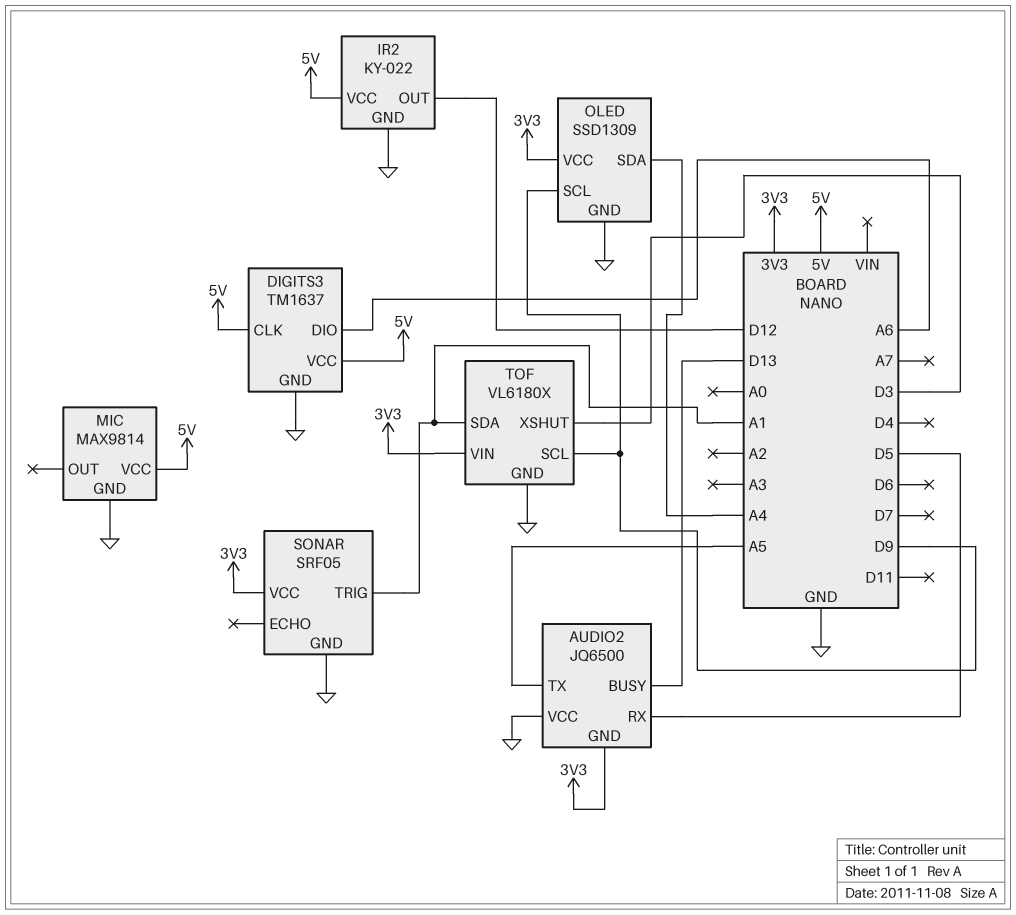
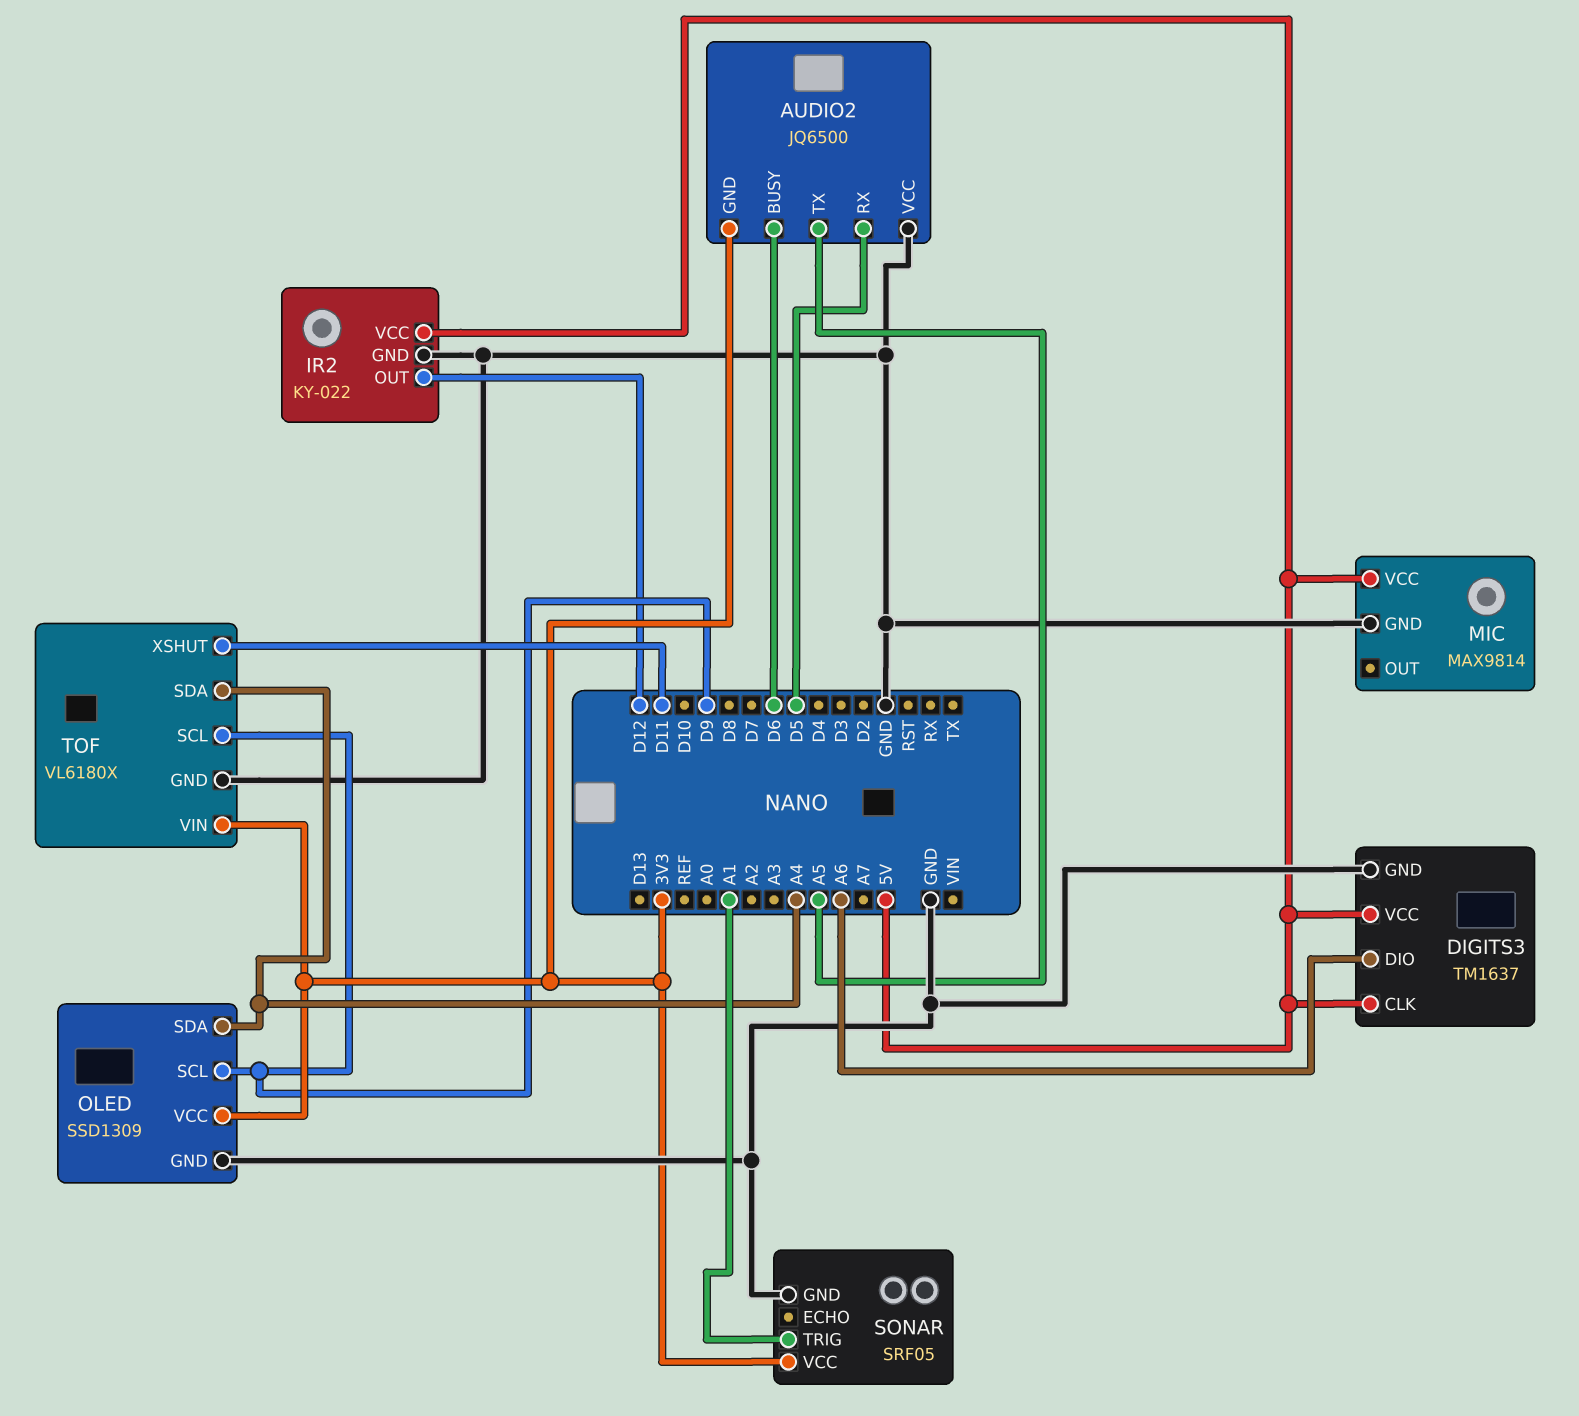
AUDIO2 pin BUSY: D13 -> D6
TOF pin SDA: A1 -> A4
TOF pin XSHUT: D3 -> D11

